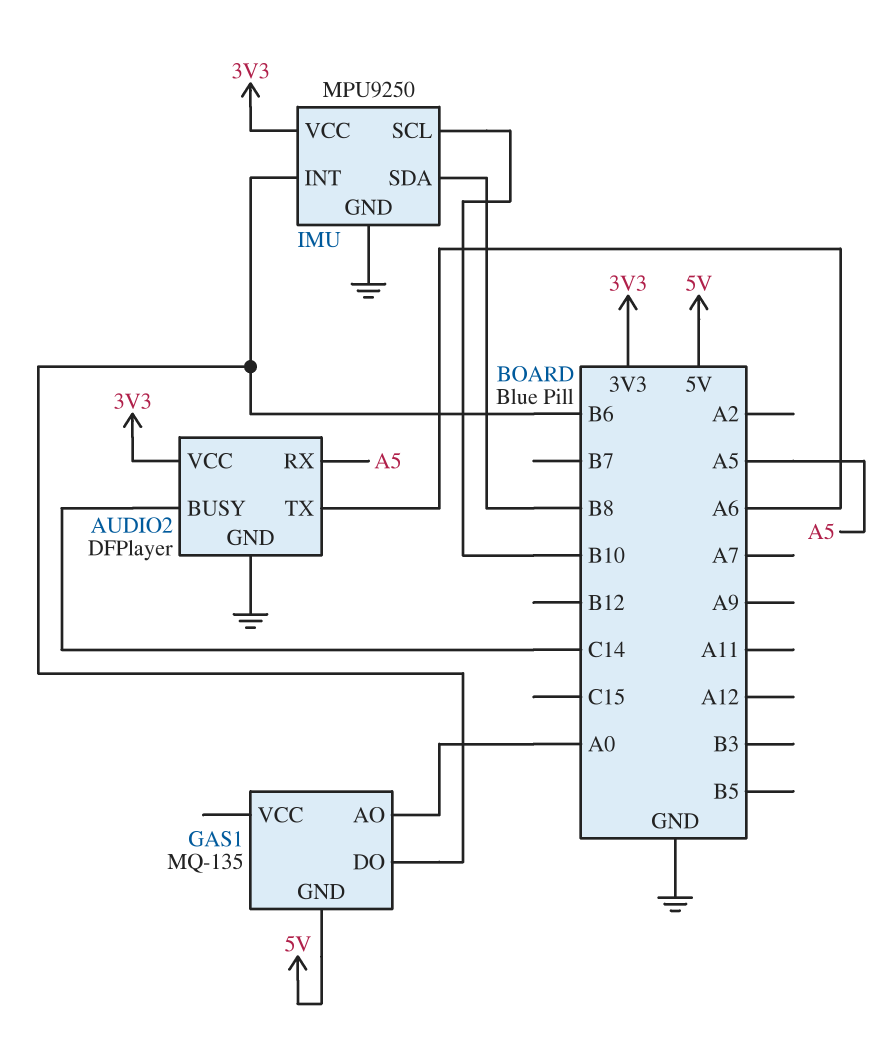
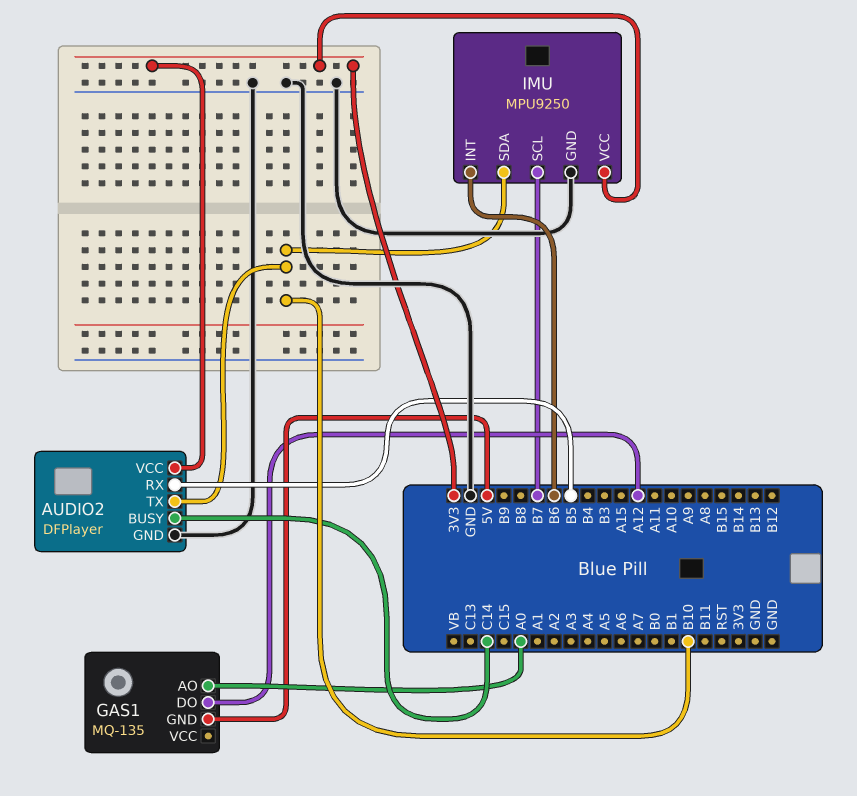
AUDIO2 pin RX: A5 -> B5
AUDIO2 pin TX: A6 -> B10
GAS1 pin DO: B6 -> A12
IMU pin SCL: B10 -> B7
IMU pin SDA: B8 -> B10

